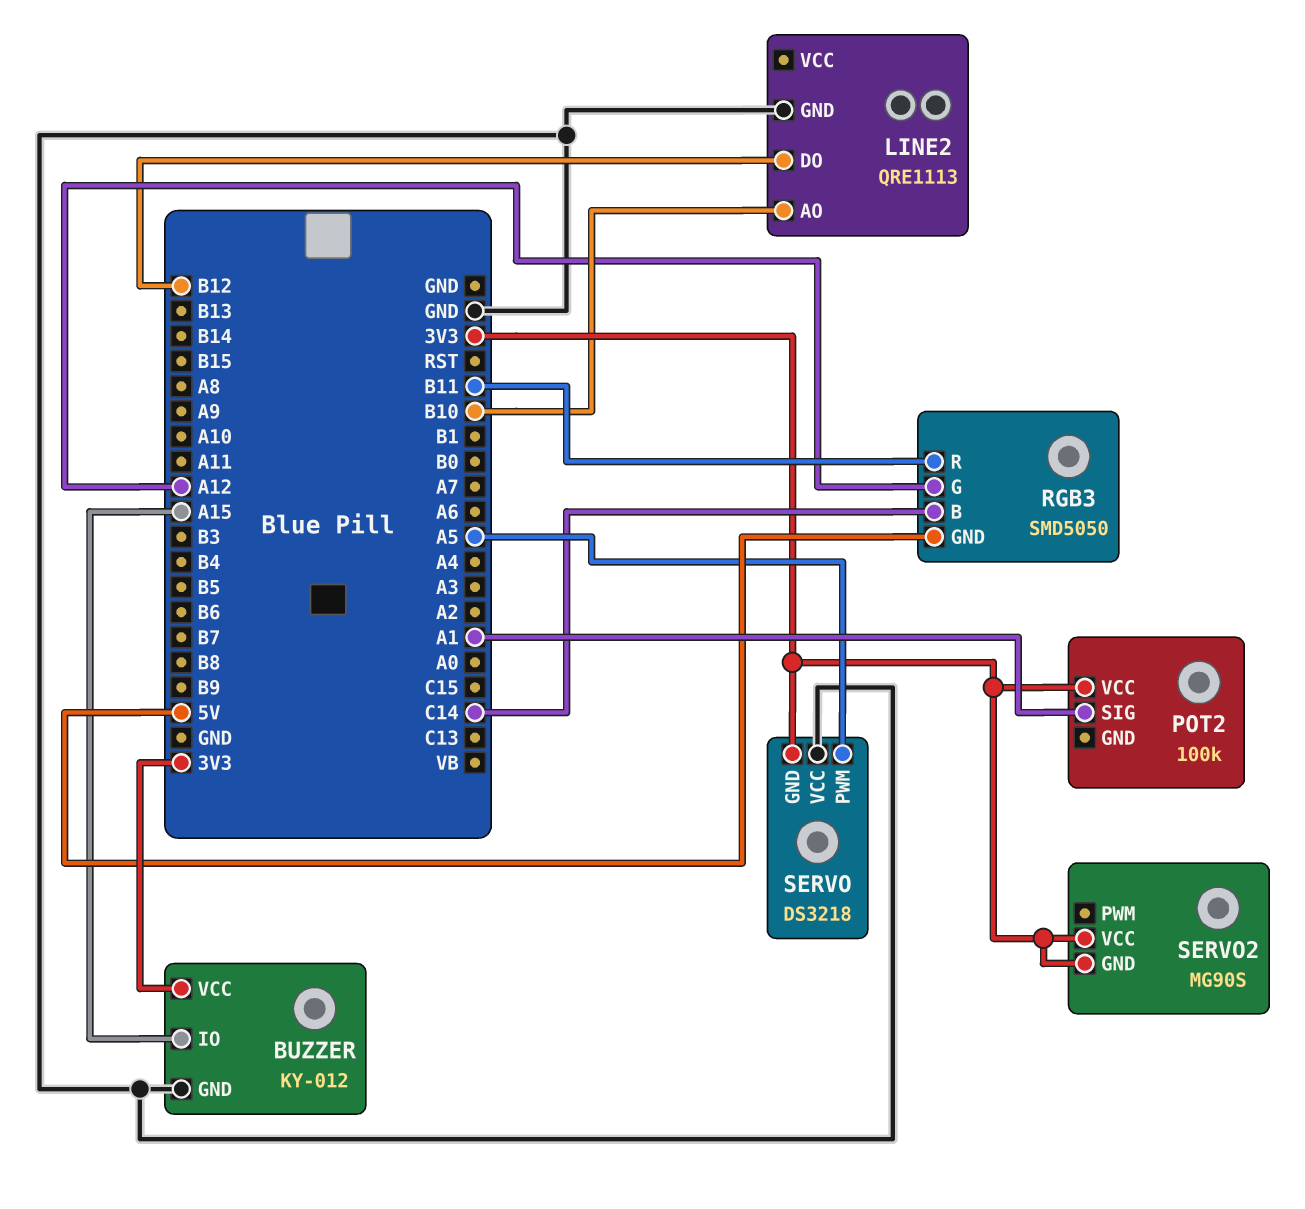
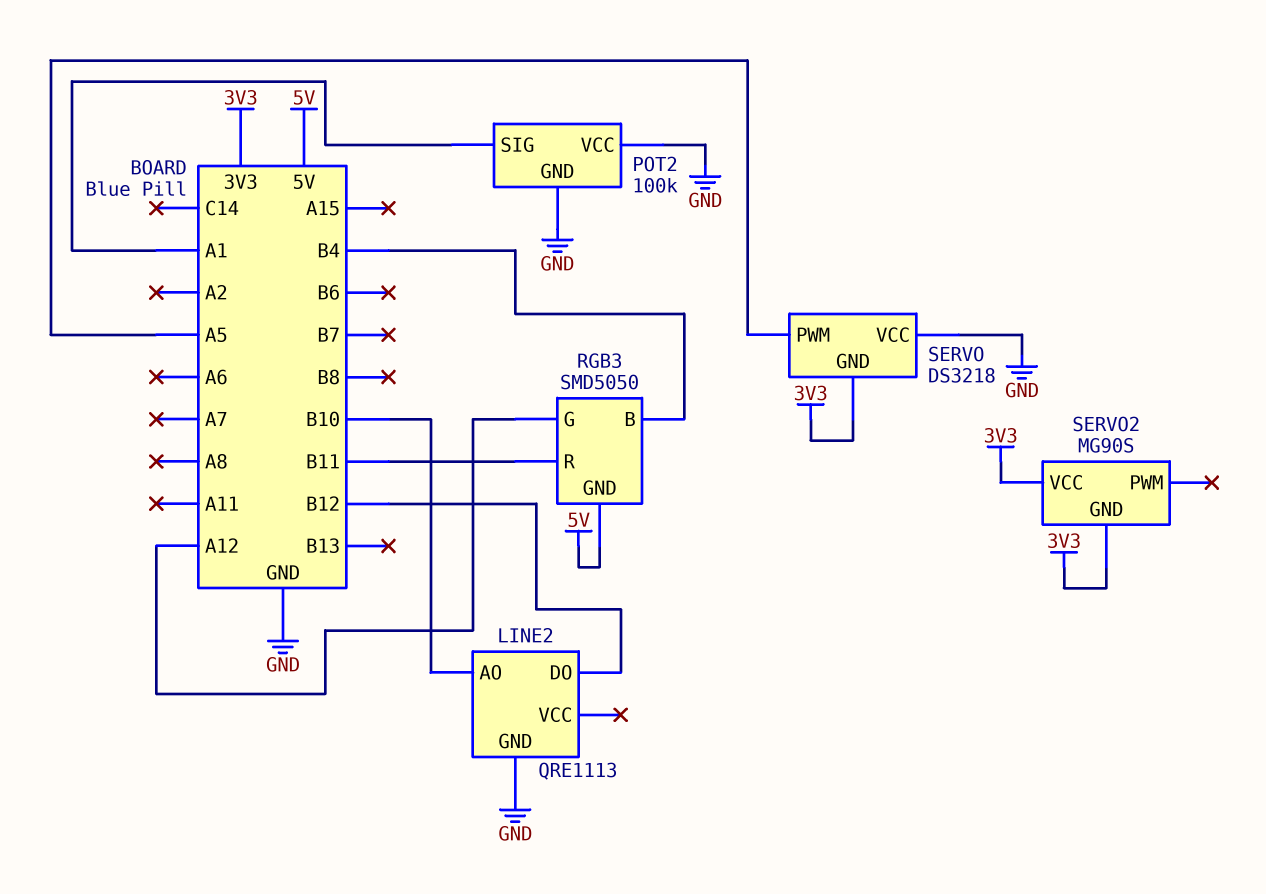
BUZZER: KY-012 -> none
BUZZER pin GND: GND -> none
BUZZER pin IO: A15 -> none
BUZZER pin VCC: 3V3 -> none
POT2 pin GND: none -> GND
POT2 pin VCC: 3V3 -> GND
RGB3 pin B: C14 -> B4

